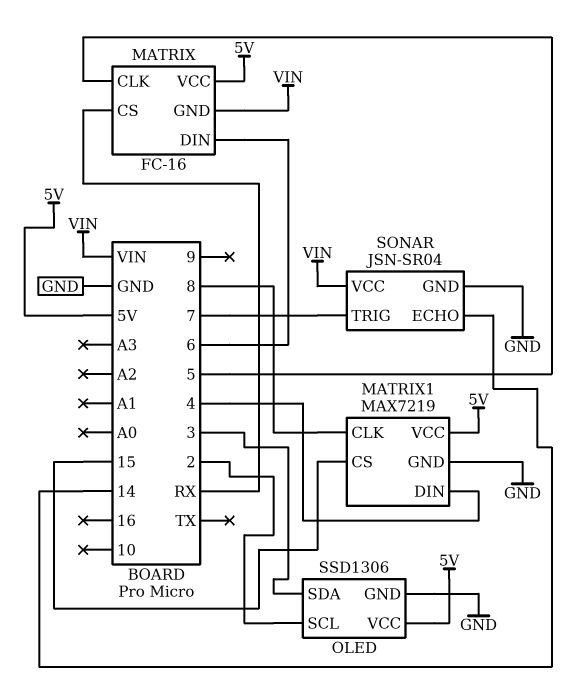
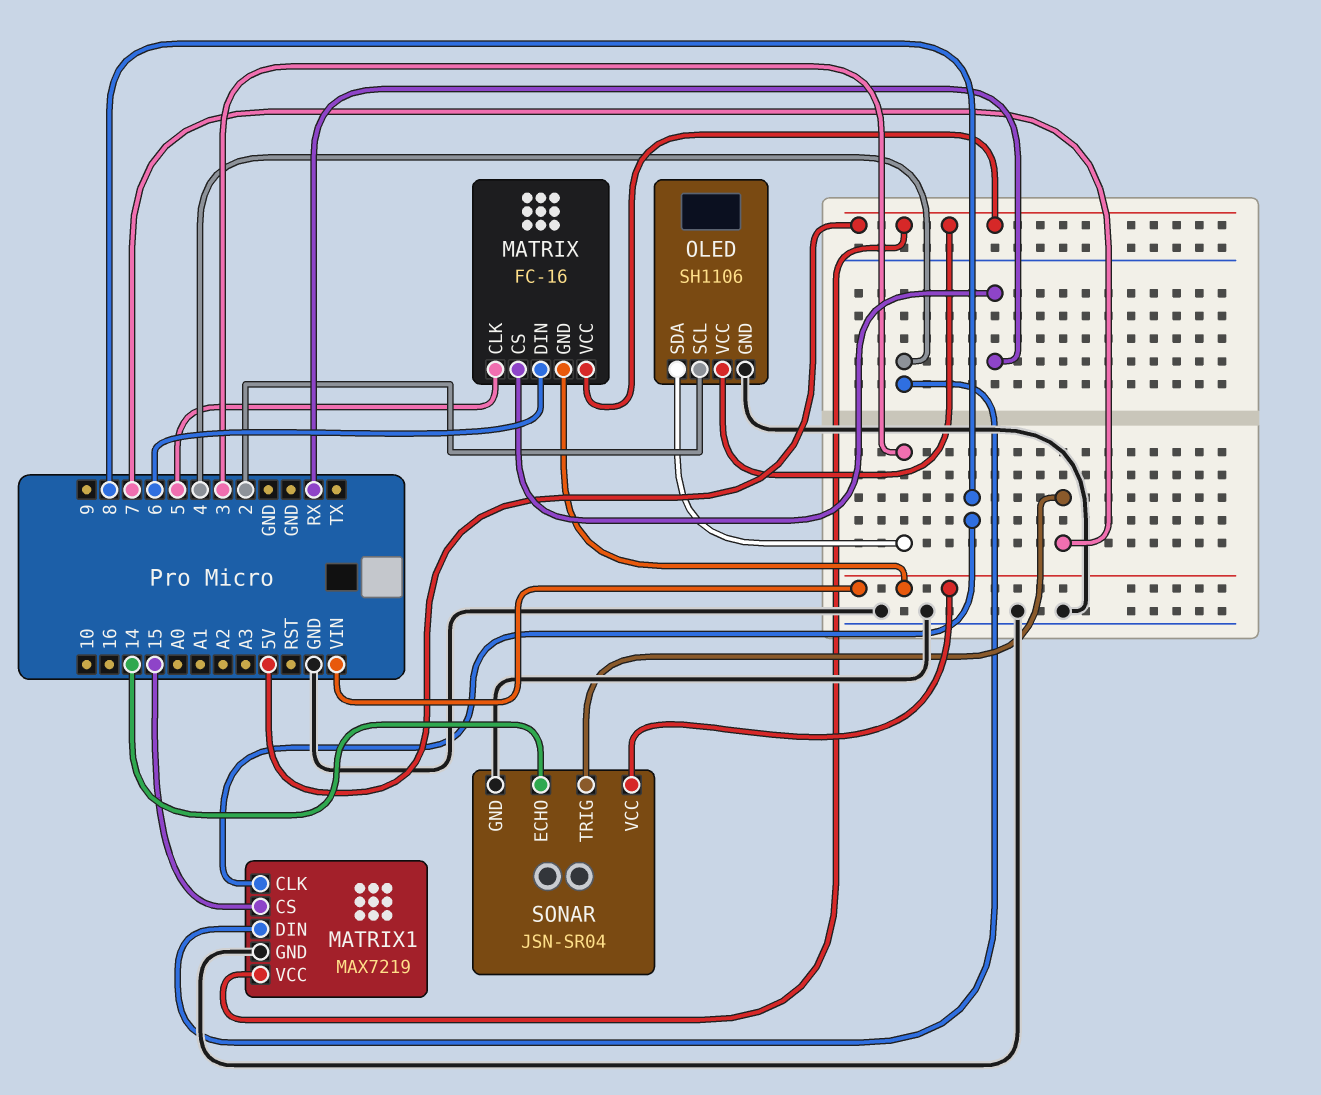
OLED: SSD1306 -> SH1106

